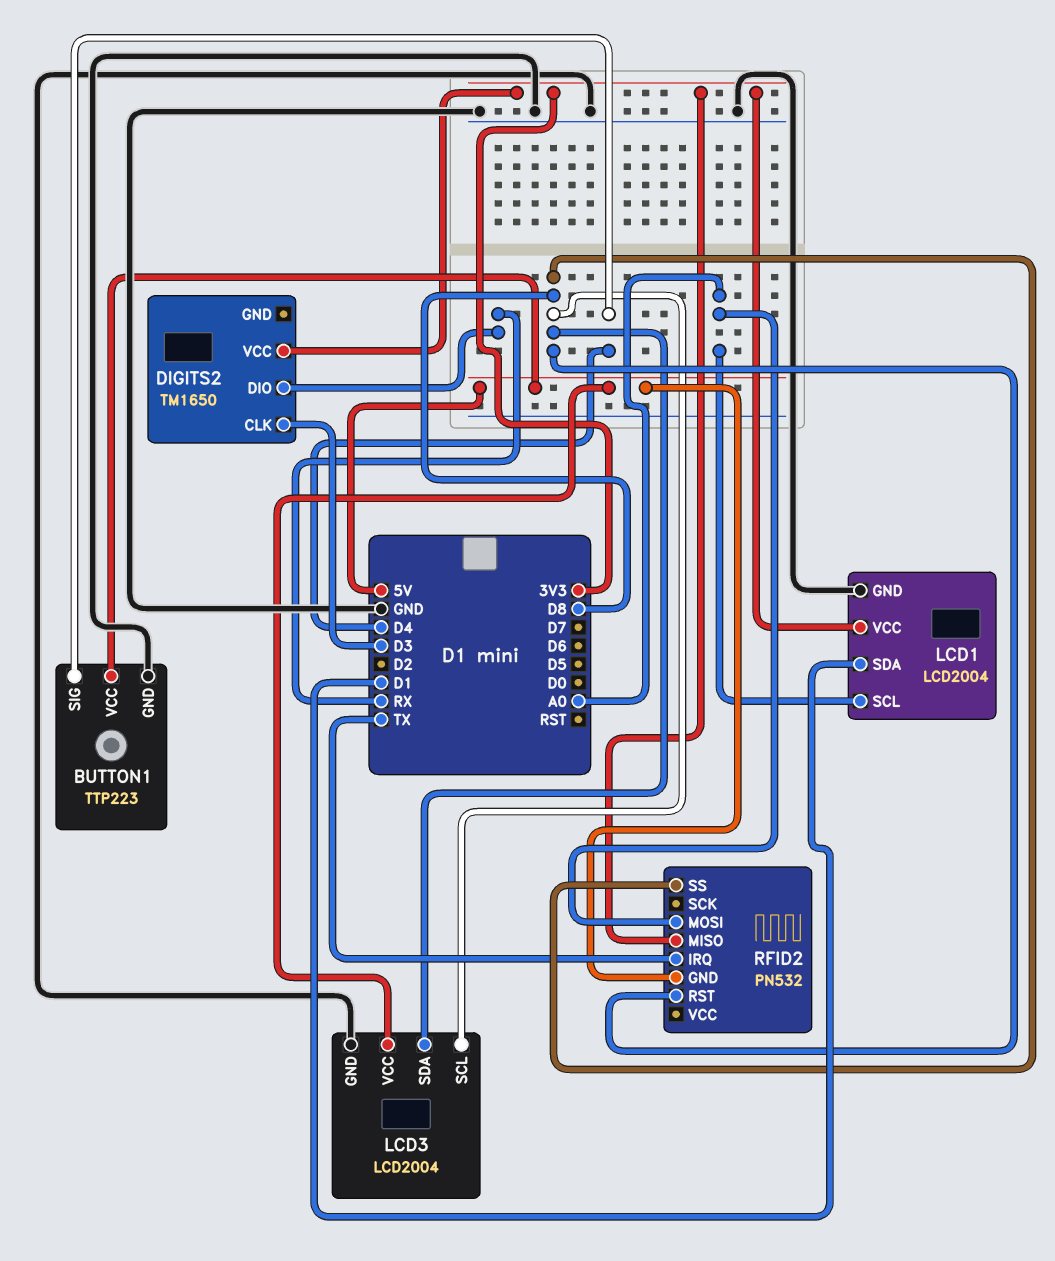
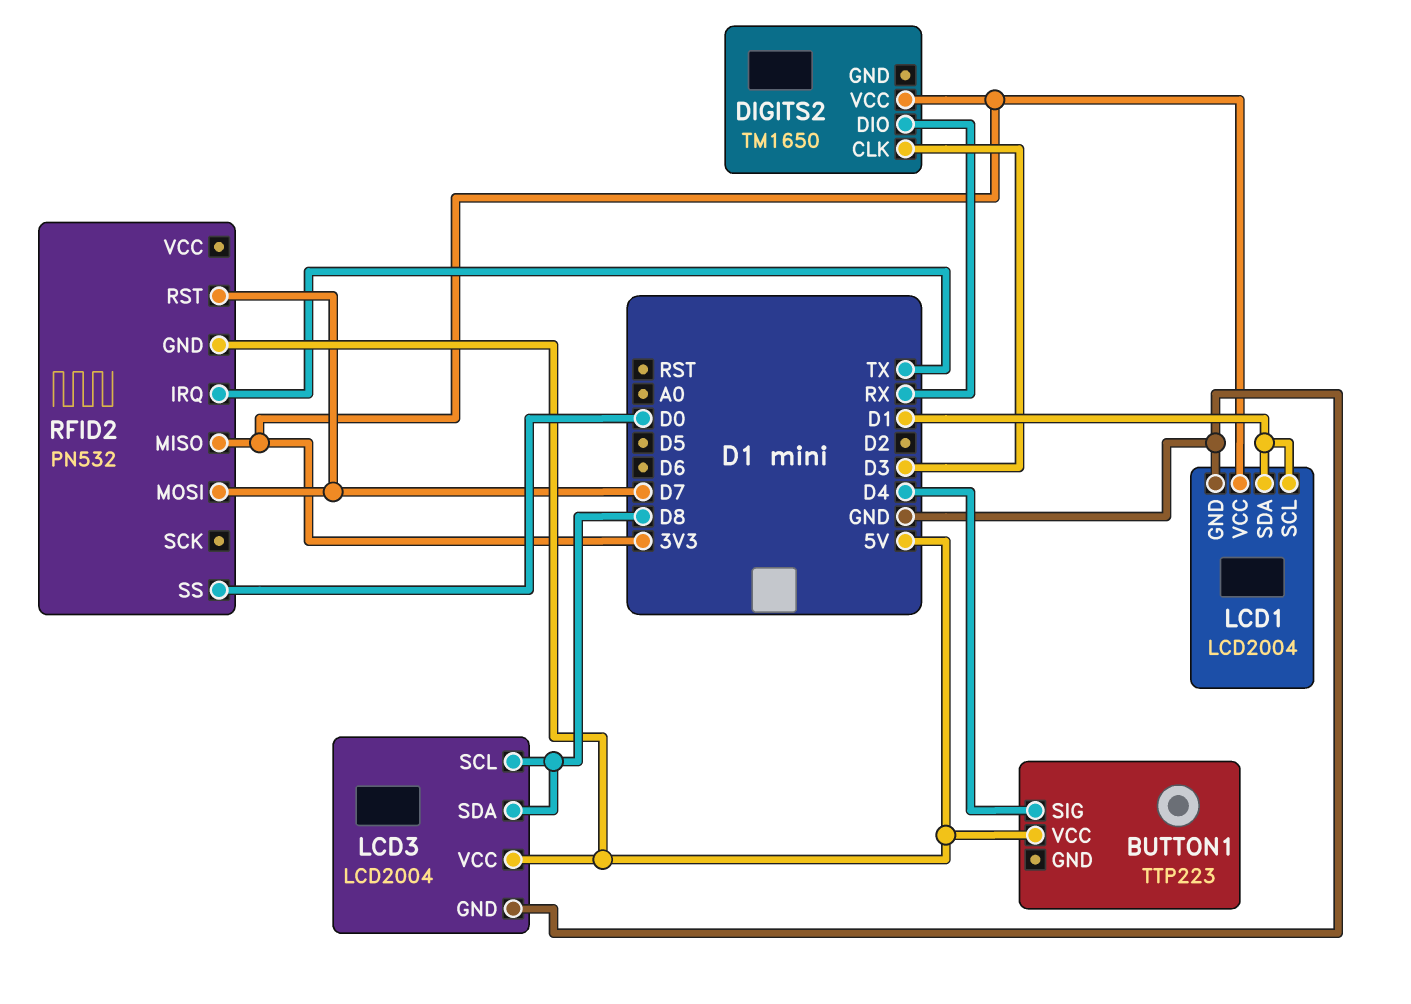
BUTTON1 pin GND: GND -> none
LCD1 pin SCL: A0 -> D1
RFID2 pin MOSI: A0 -> D7
RFID2 pin RST: D8 -> D7
RFID2 pin SS: D8 -> D0

